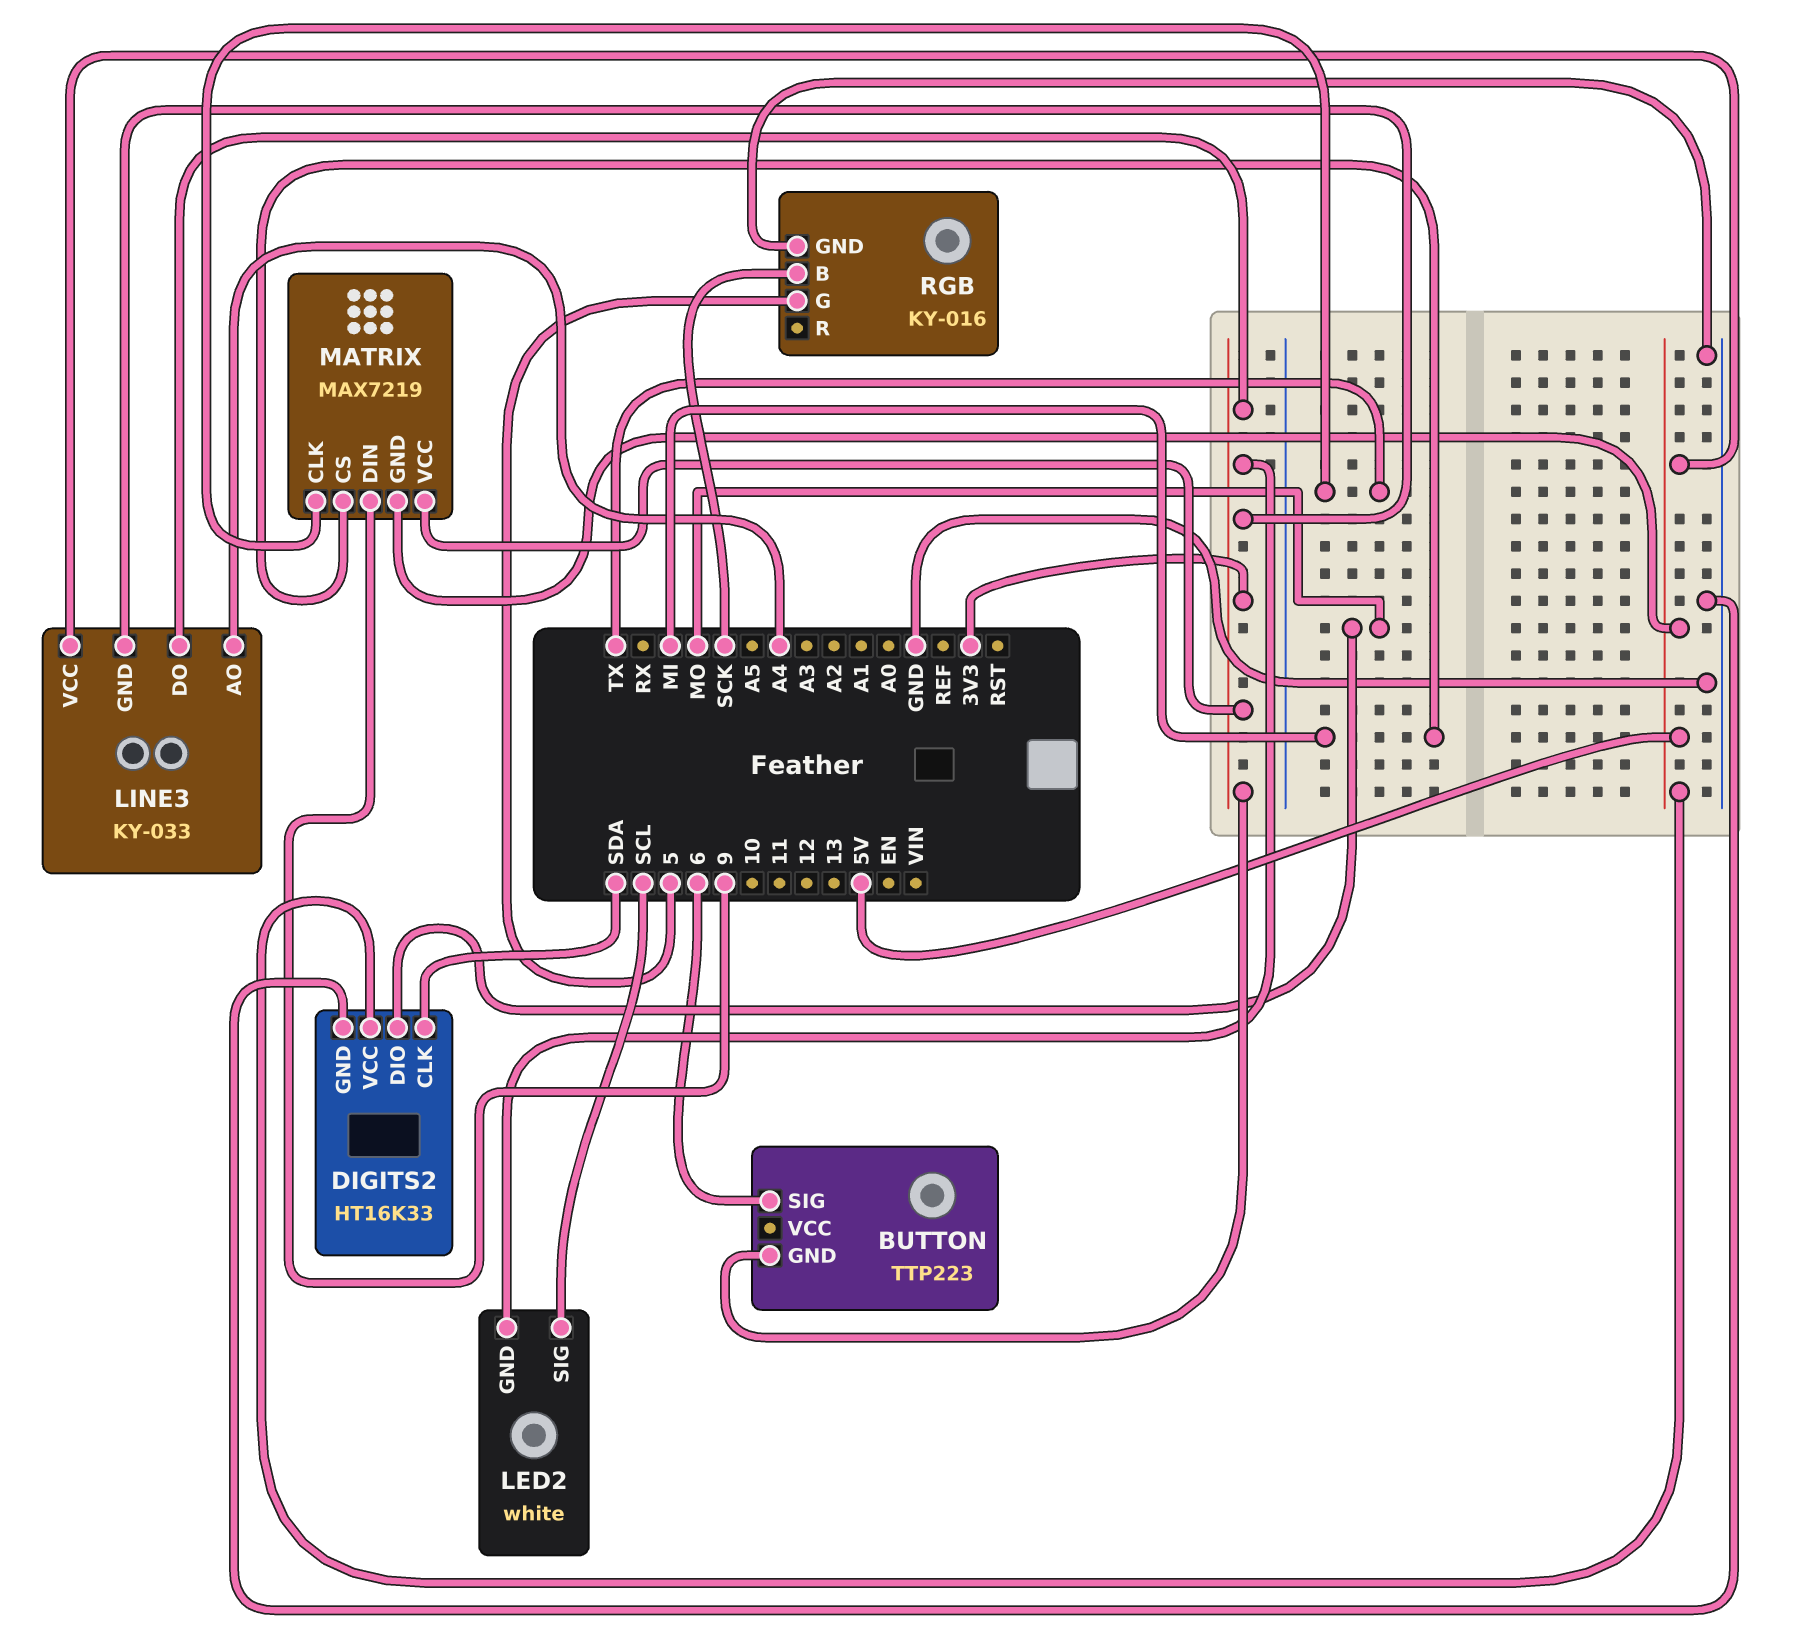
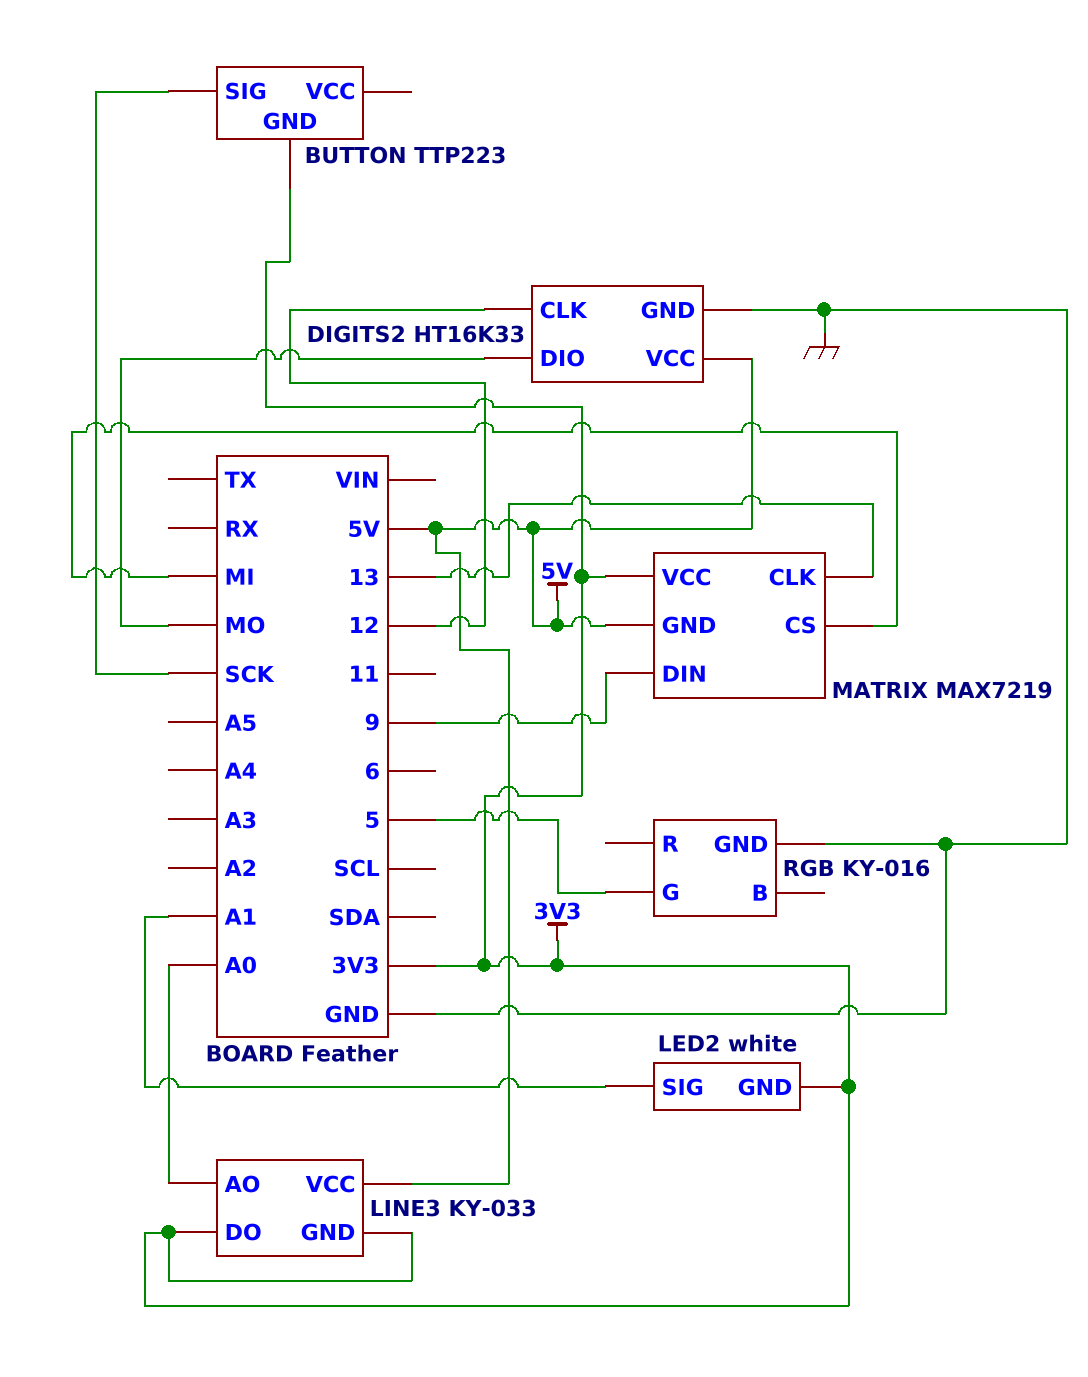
BUTTON pin SIG: 6 -> SCK
DIGITS2 pin CLK: SDA -> 12
LED2 pin SIG: SCL -> A1
LINE3 pin AO: A4 -> A0
MATRIX pin CLK: TX -> 13
RGB pin B: SCK -> none

